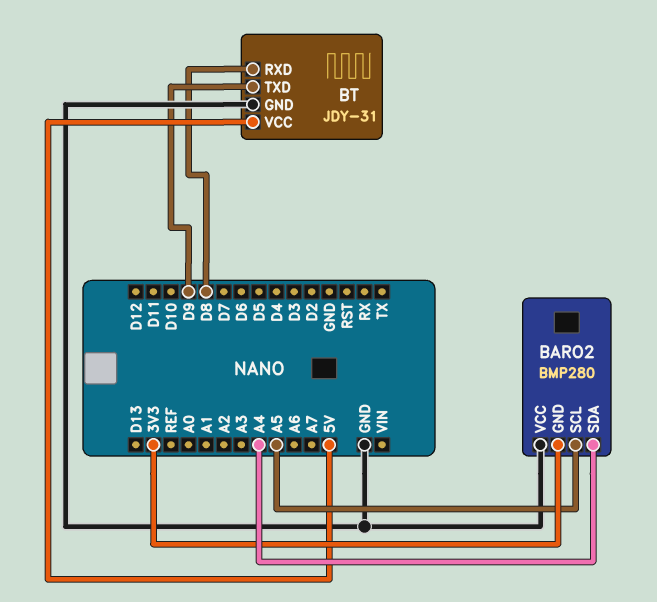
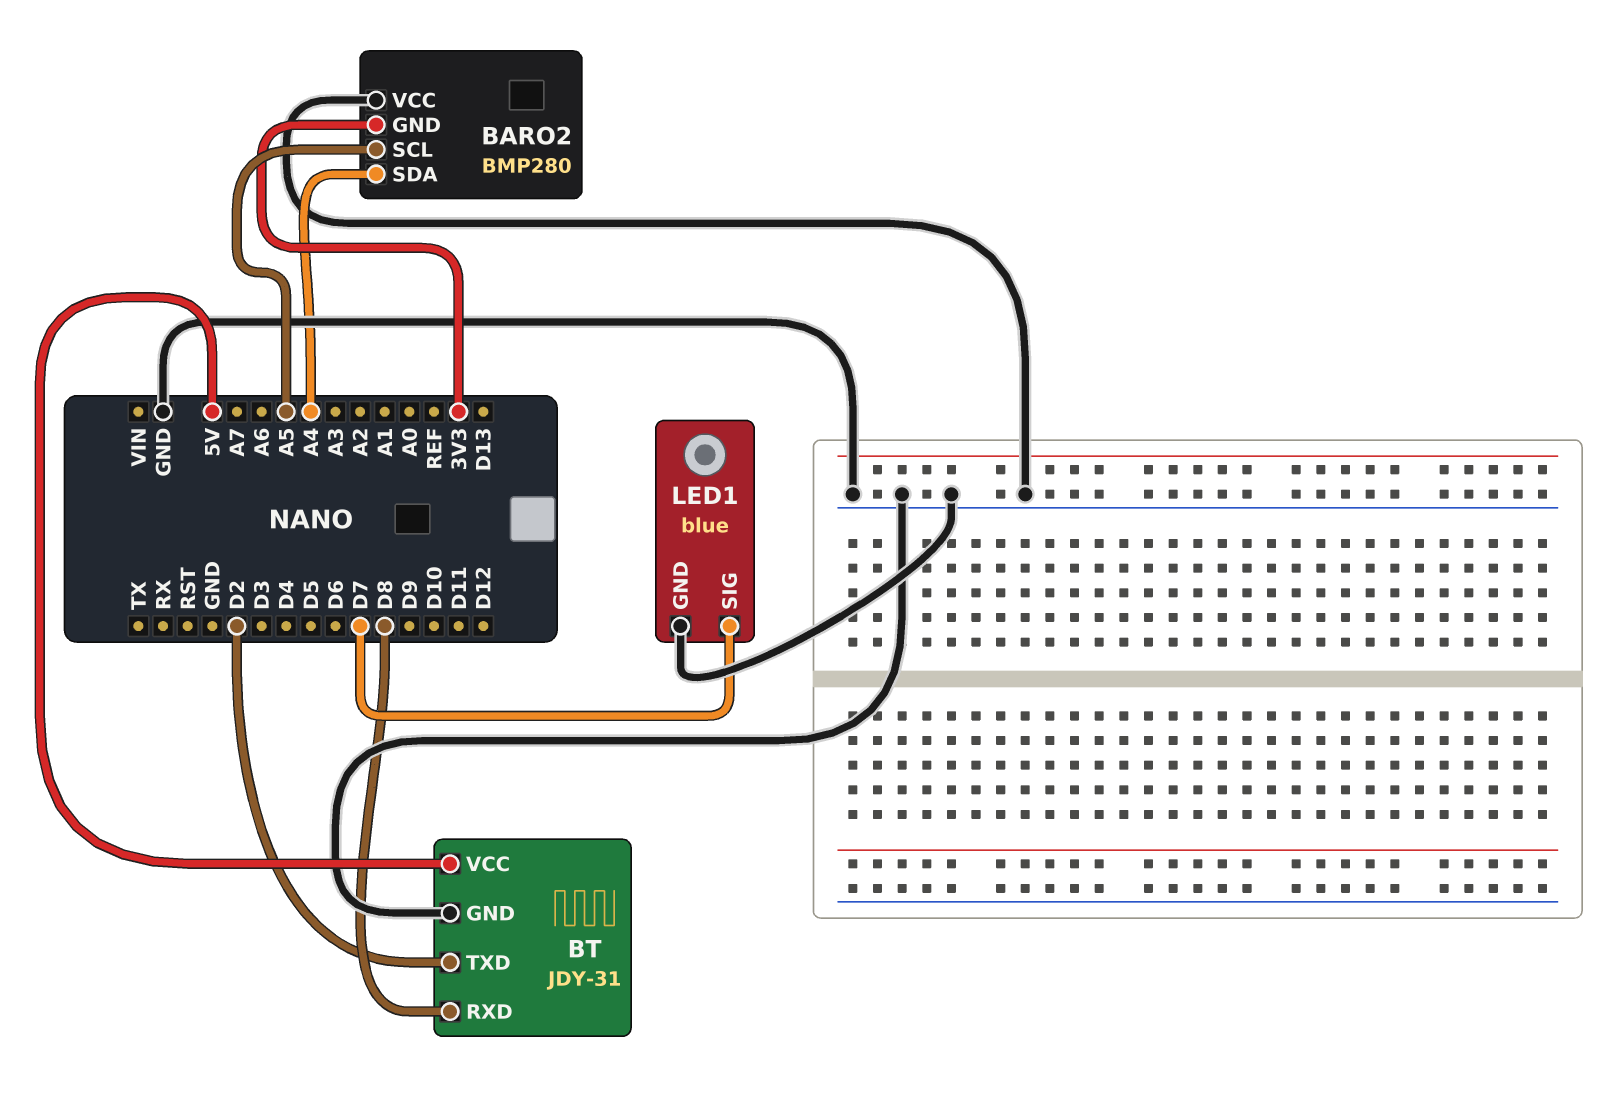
BT pin TXD: D9 -> D2
LED1: none -> blue
LED1 pin GND: none -> GND
LED1 pin SIG: none -> D7

